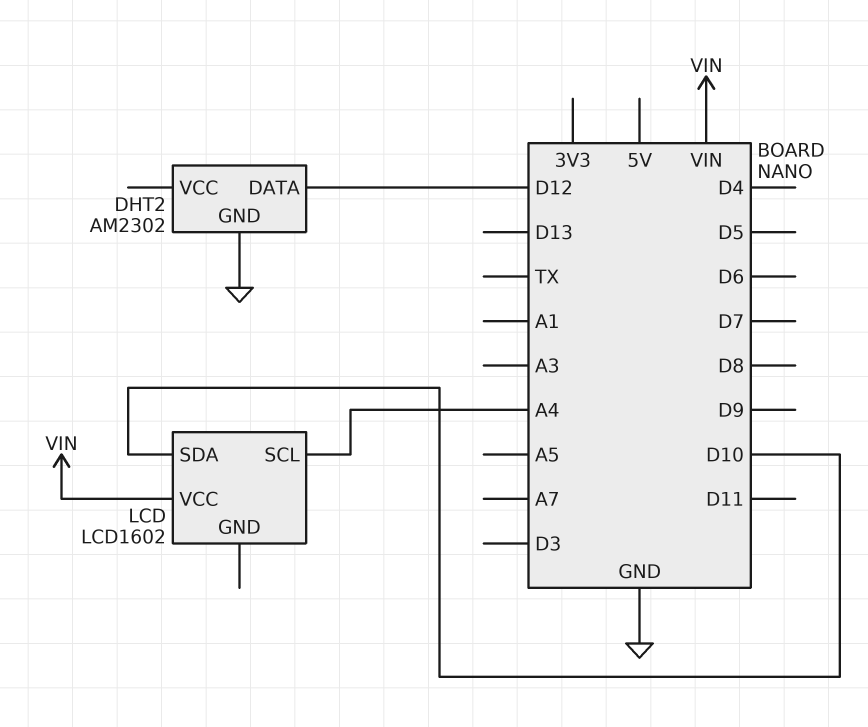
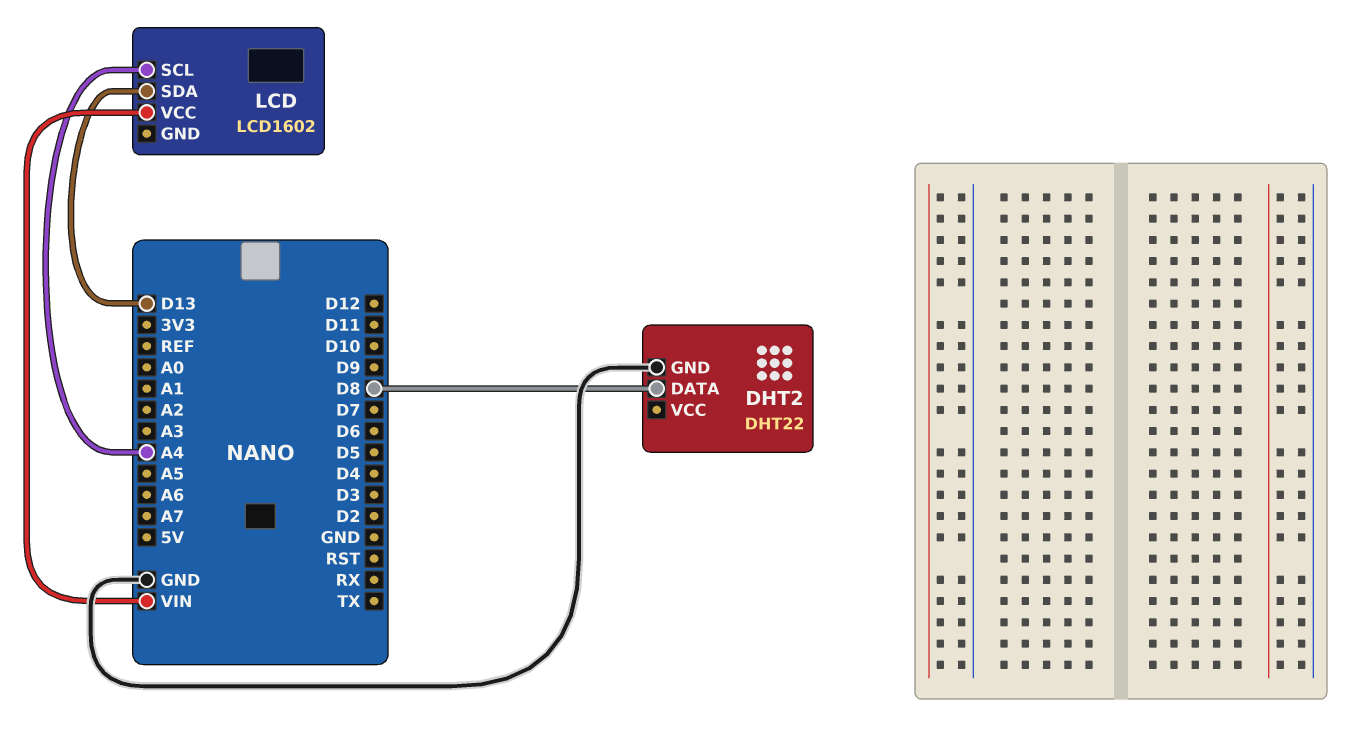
DHT2: AM2302 -> DHT22
DHT2 pin DATA: D12 -> D8
LCD pin SDA: D10 -> D13

